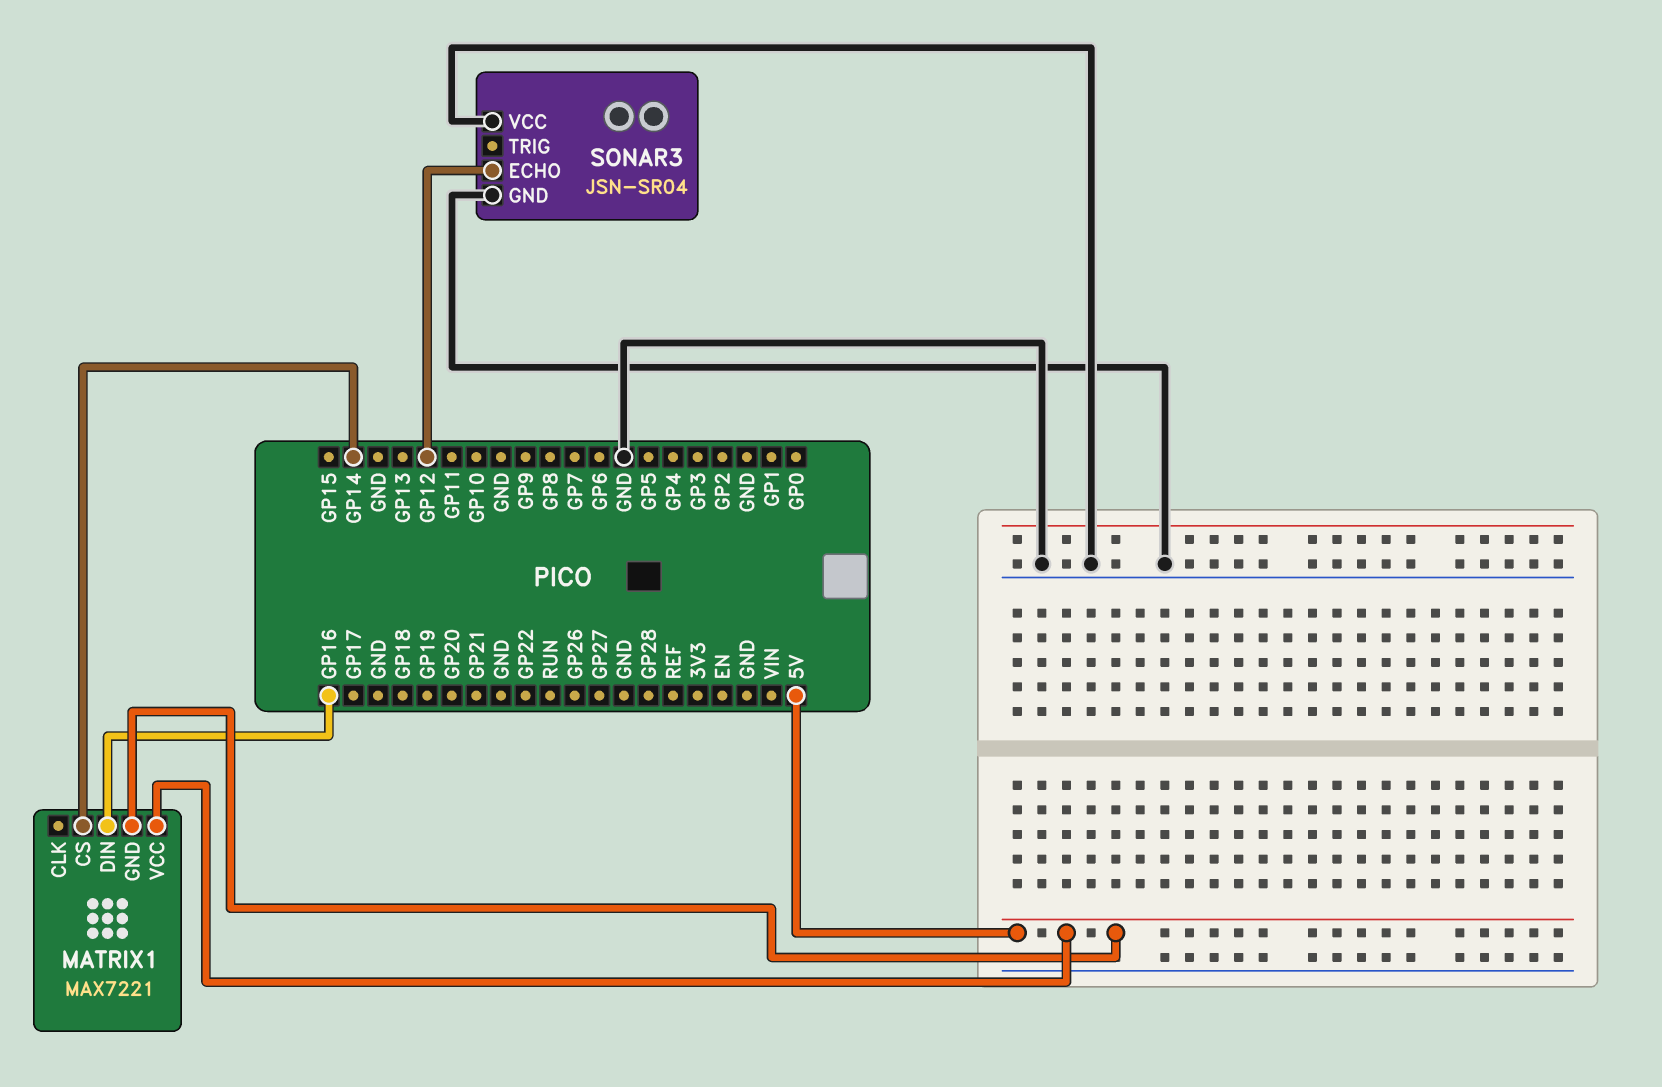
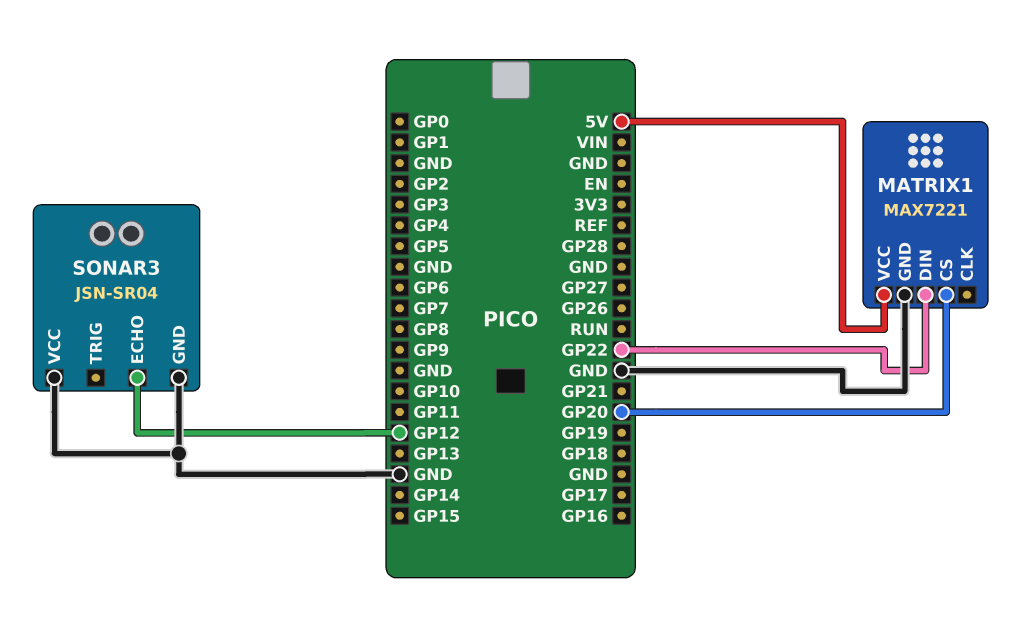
MATRIX1 pin CS: GP14 -> GP20
MATRIX1 pin DIN: GP16 -> GP22
MATRIX1 pin GND: 5V -> GND

